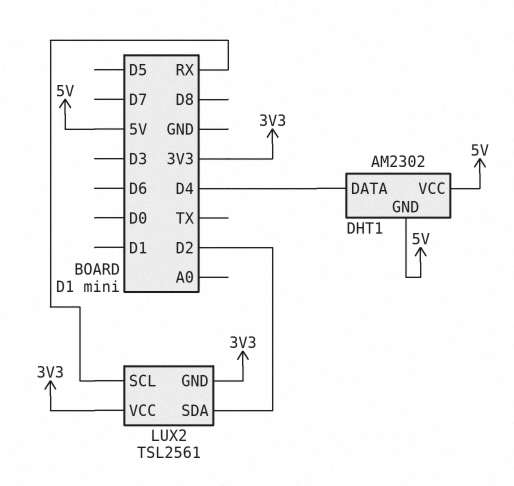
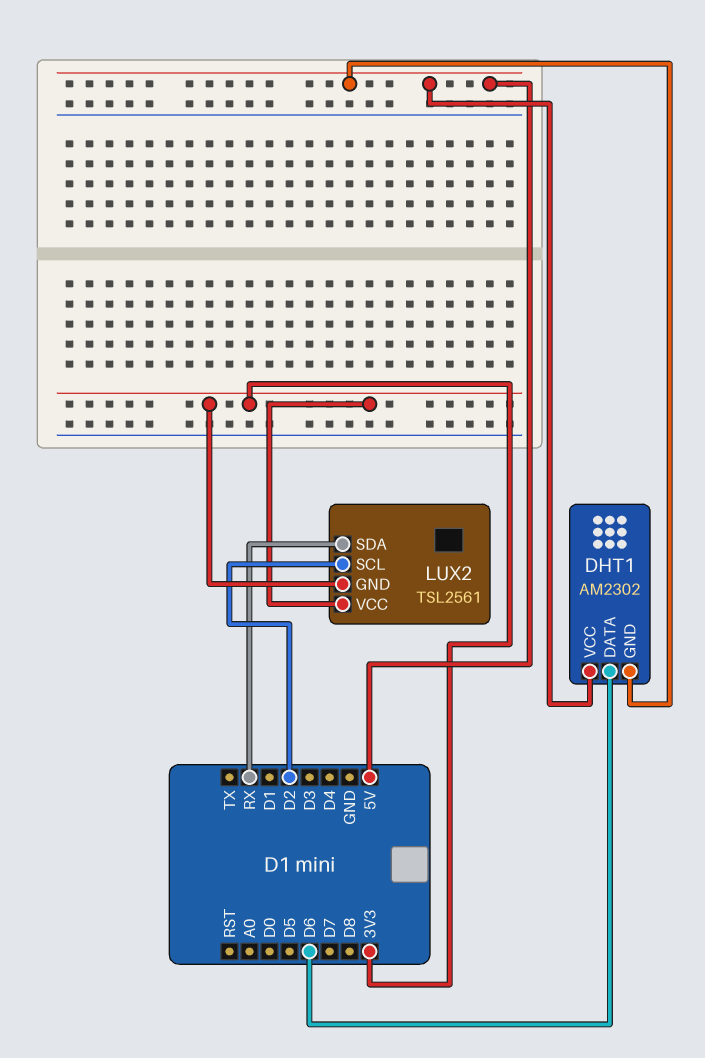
DHT1 pin DATA: D4 -> D6
LUX2 pin SCL: RX -> D2
LUX2 pin SDA: D2 -> RX

